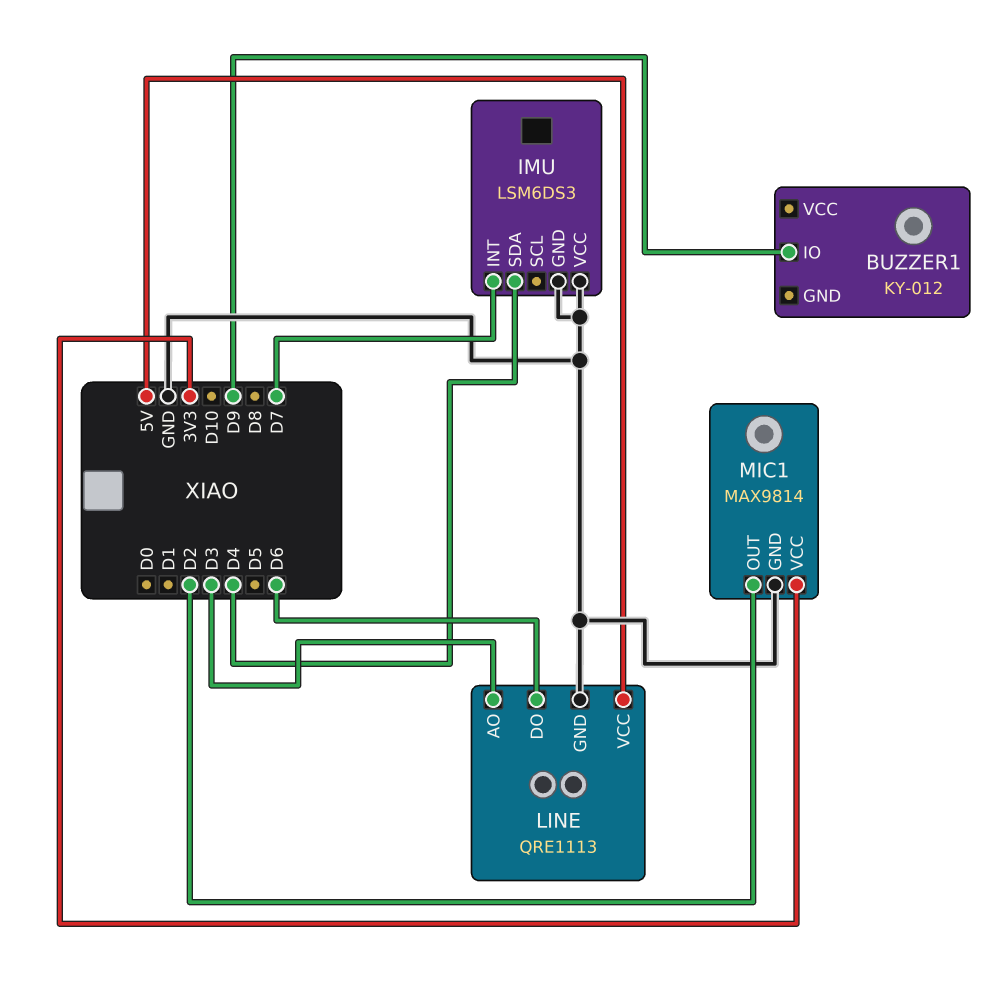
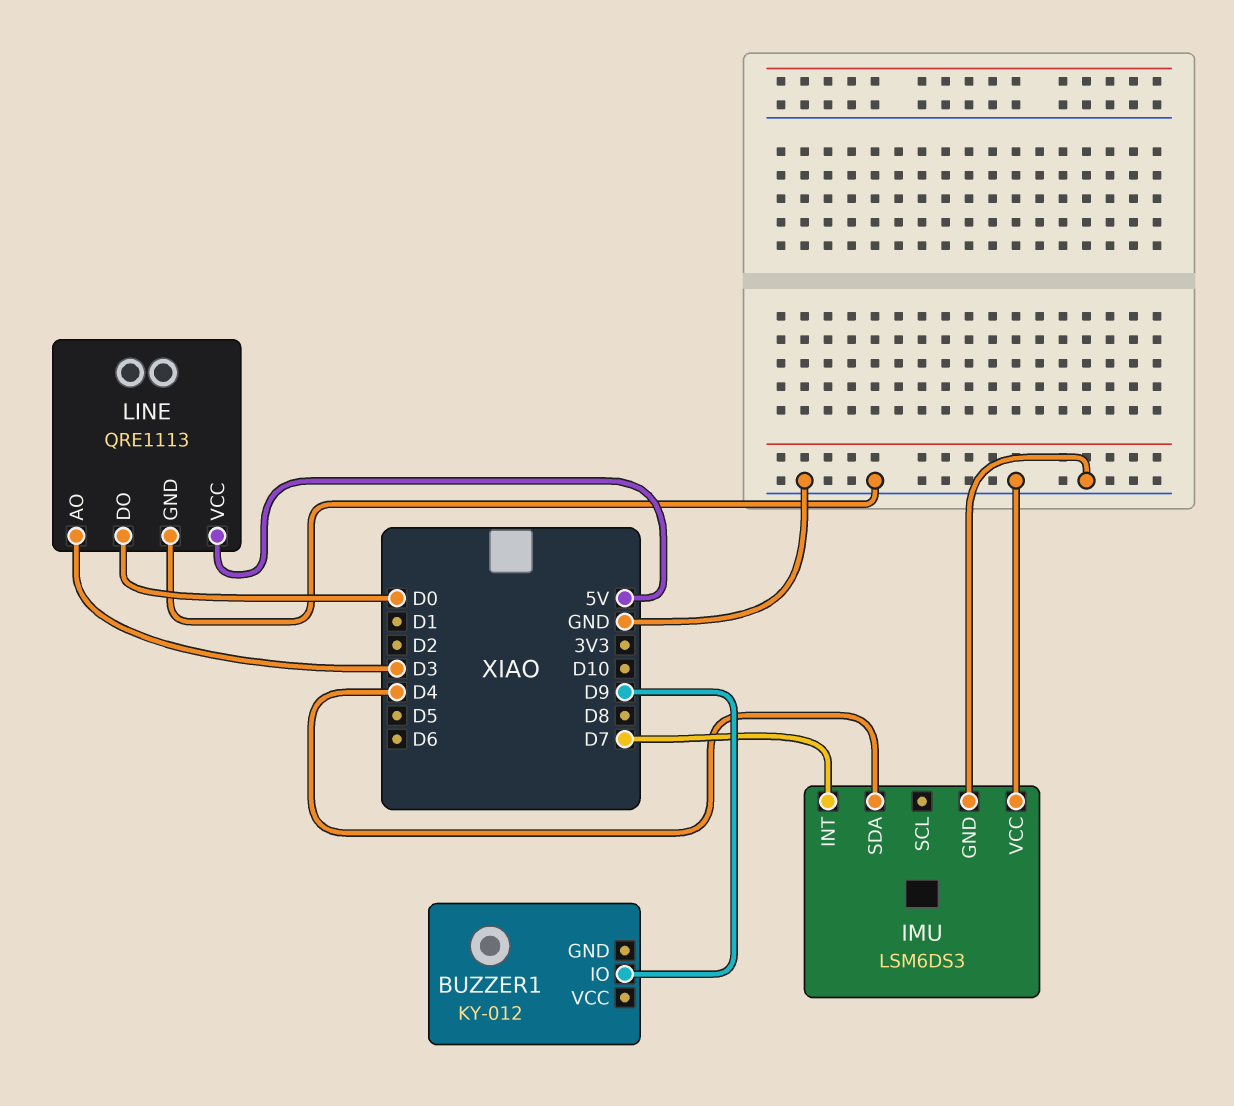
LINE pin DO: D6 -> D0
MIC1: MAX9814 -> none
MIC1 pin GND: GND -> none
MIC1 pin OUT: D2 -> none
MIC1 pin VCC: 3V3 -> none

